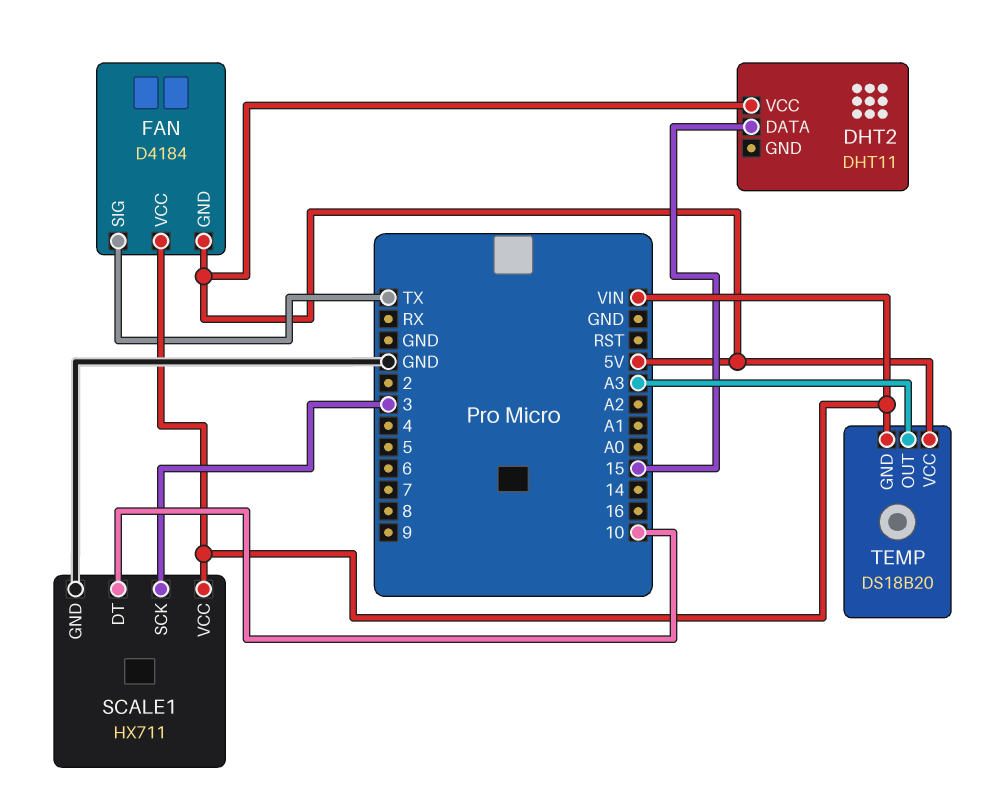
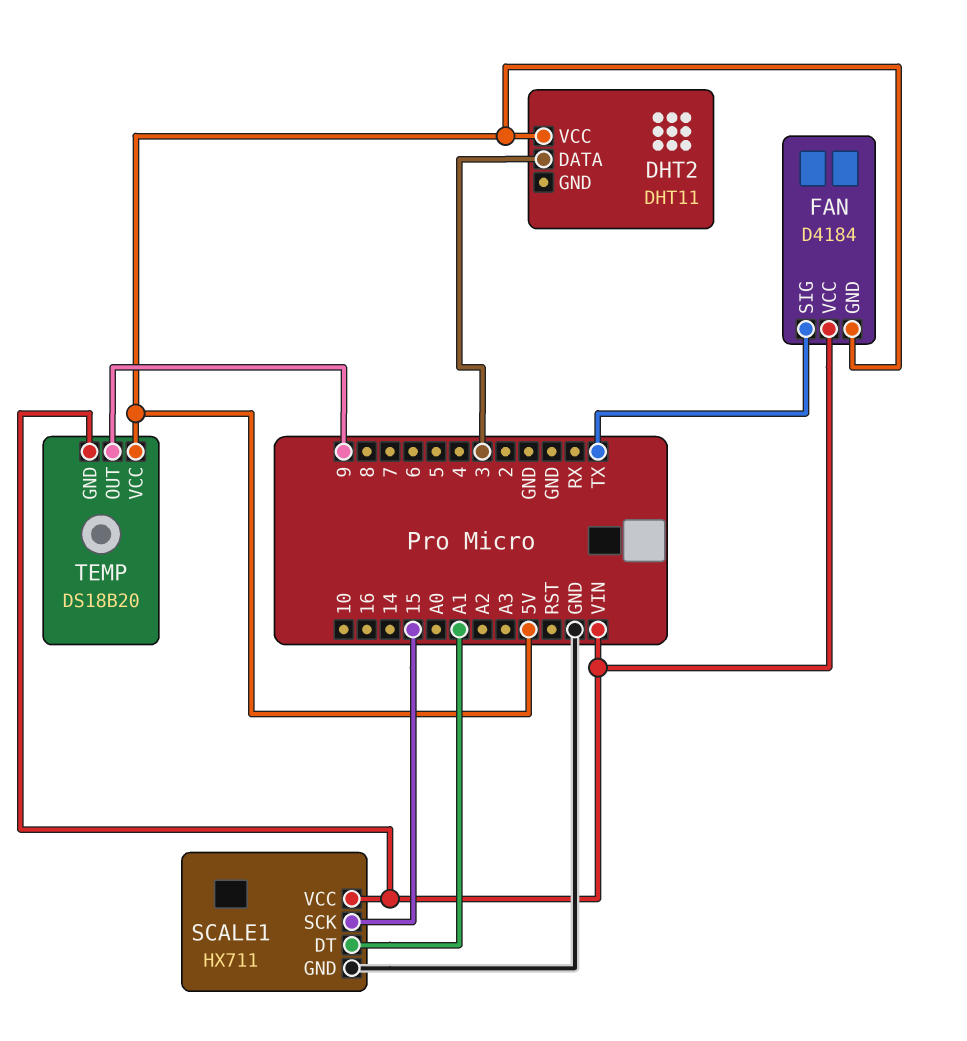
DHT2 pin DATA: 15 -> 3
SCALE1 pin DT: 10 -> A1
SCALE1 pin SCK: 3 -> 15
TEMP pin OUT: A3 -> 9

